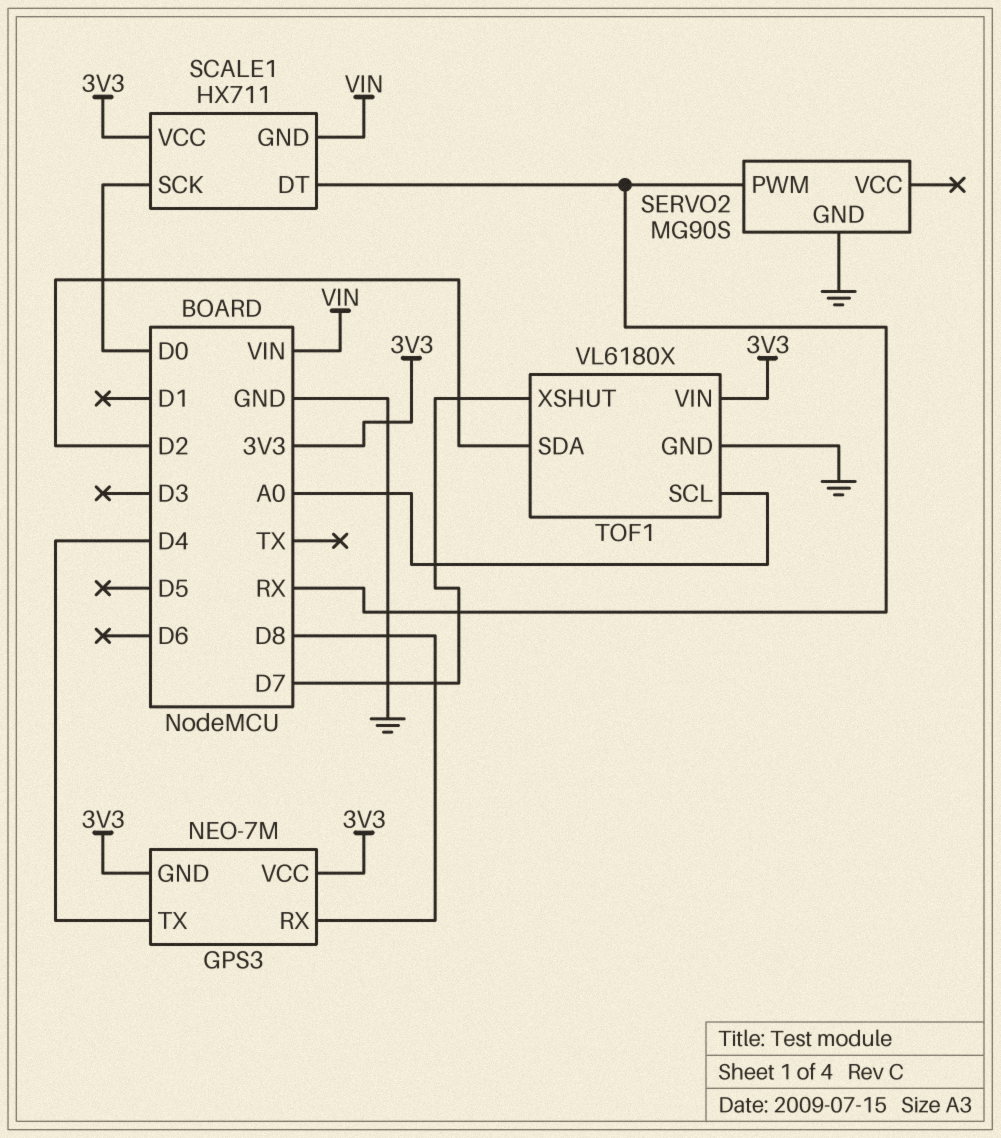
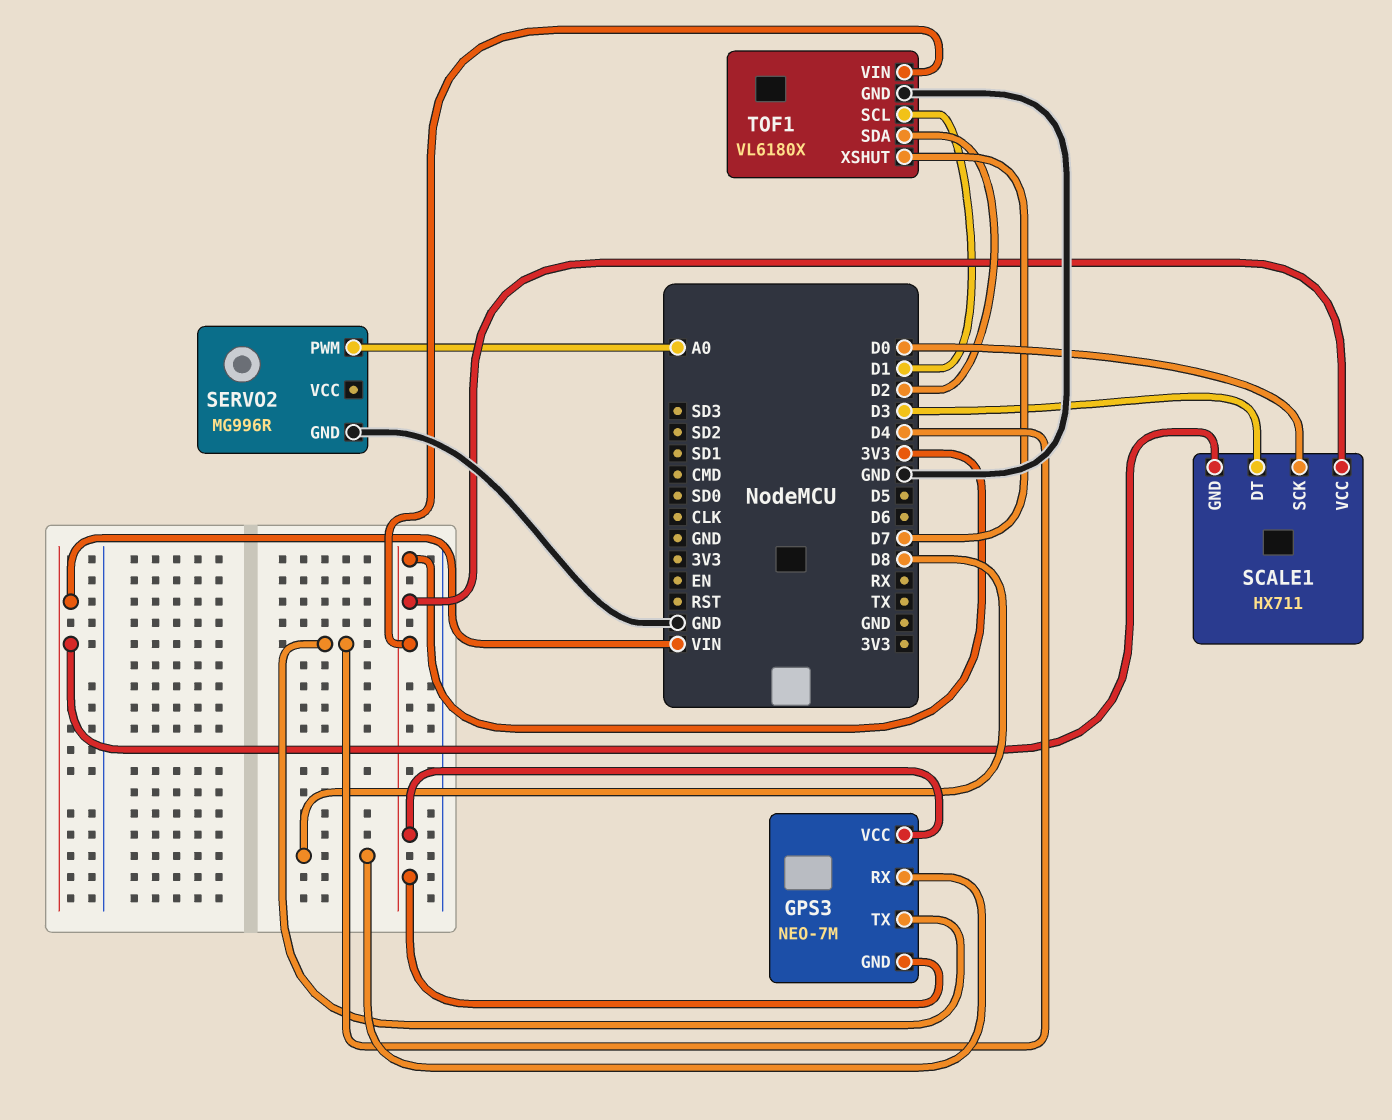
SCALE1 pin DT: RX -> D3
SERVO2: MG90S -> MG996R
SERVO2 pin PWM: RX -> A0
TOF1 pin SCL: A0 -> D1

